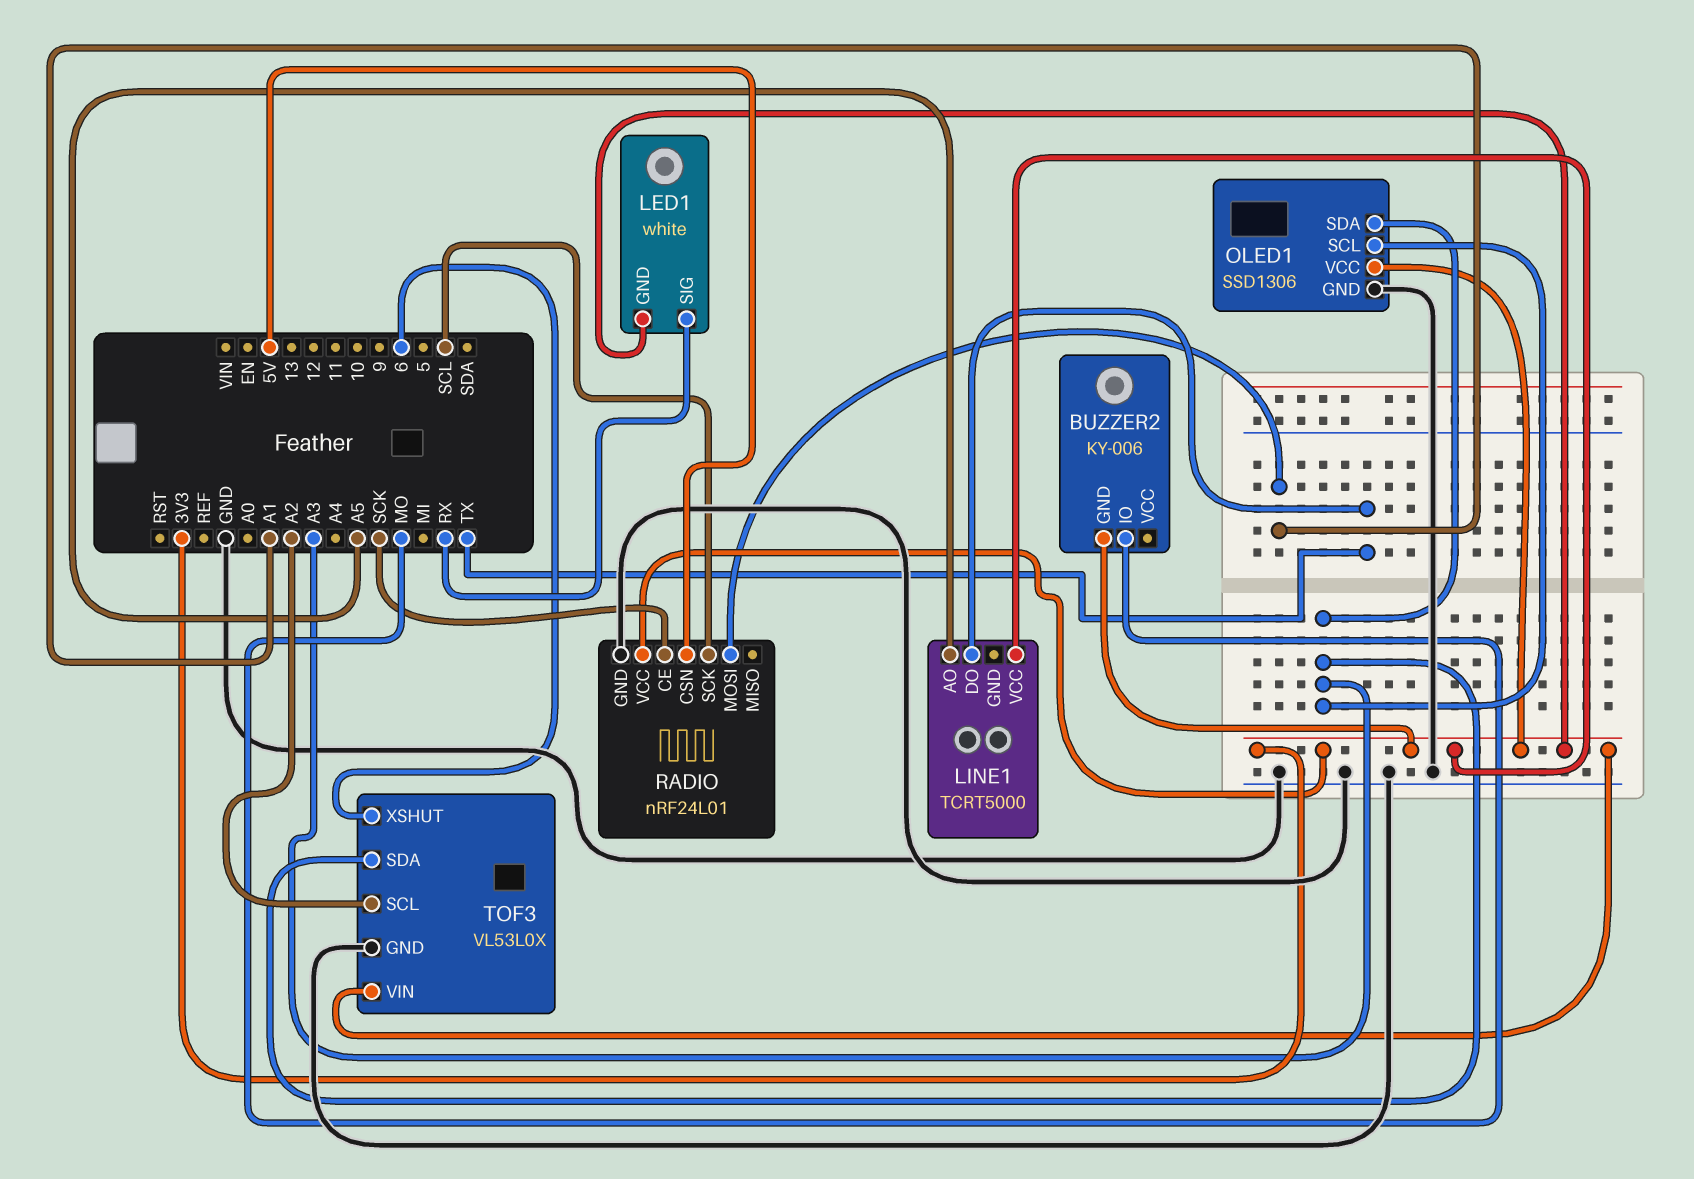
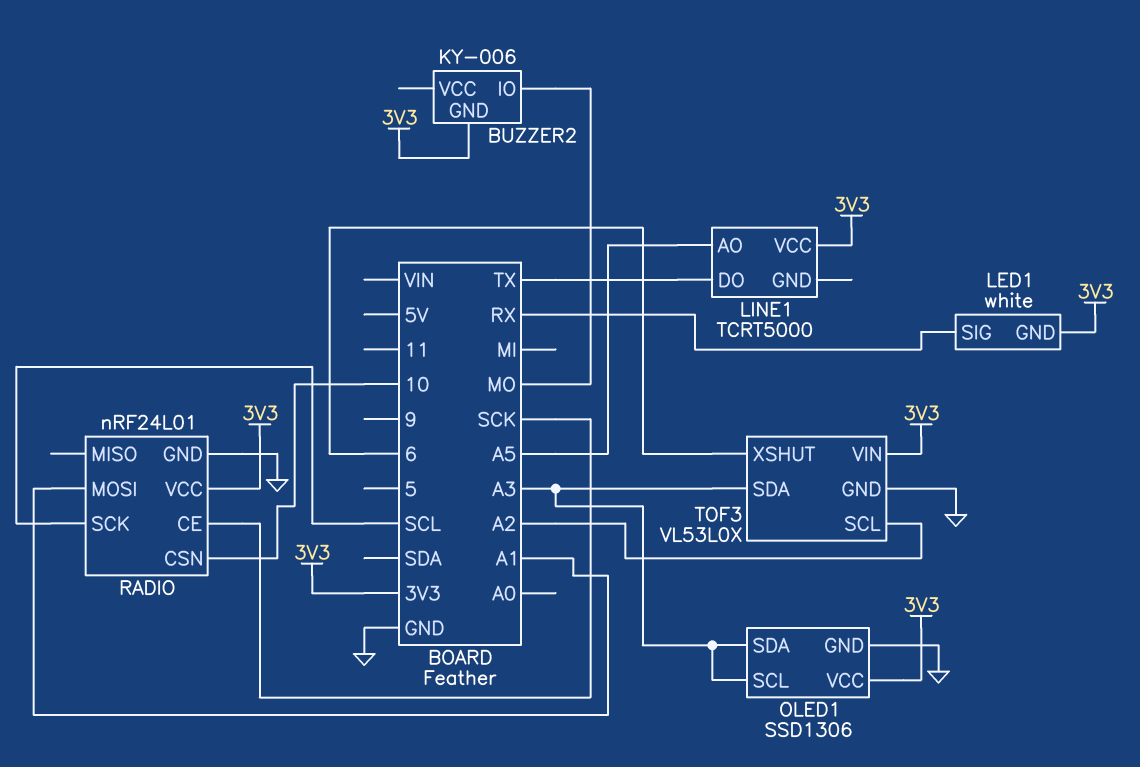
RADIO pin CSN: 5V -> 10

